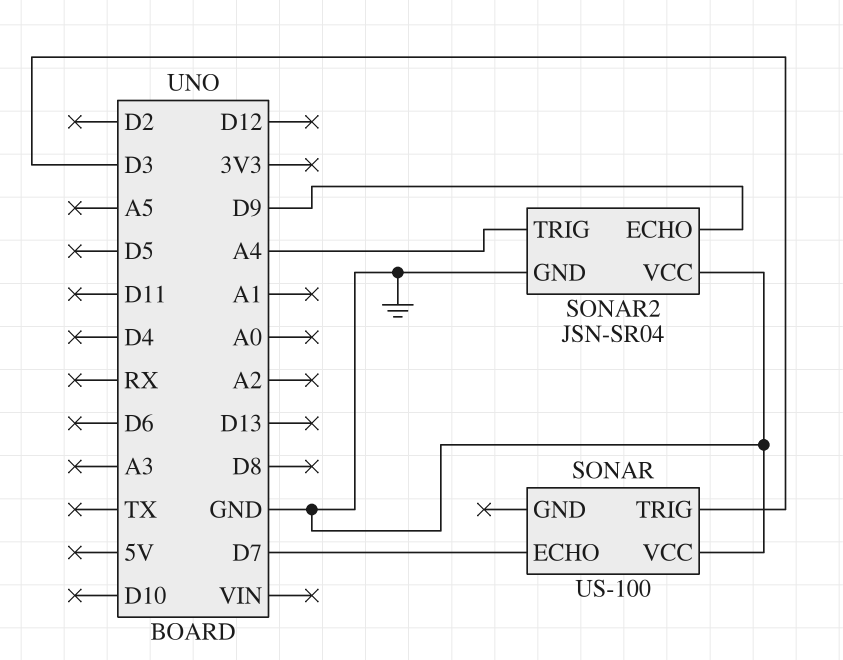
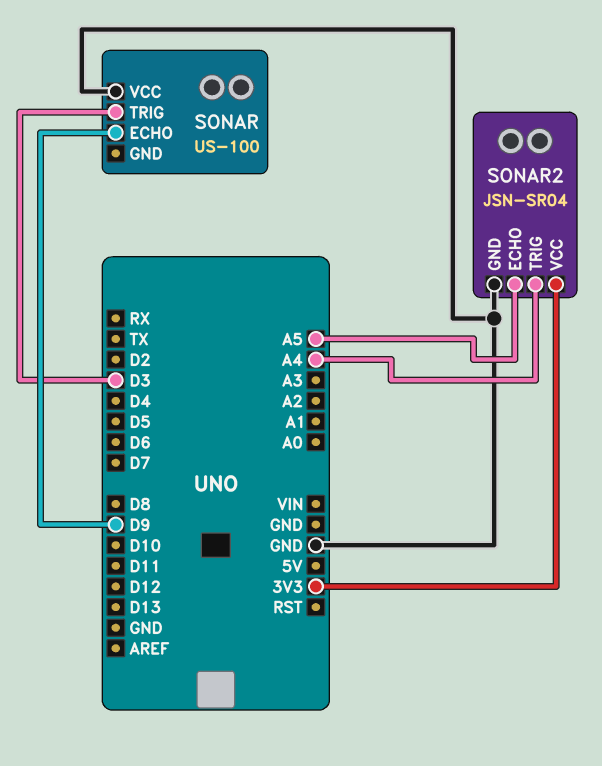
SONAR pin ECHO: D7 -> D9
SONAR2 pin ECHO: D9 -> A5
SONAR2 pin VCC: GND -> 3V3

